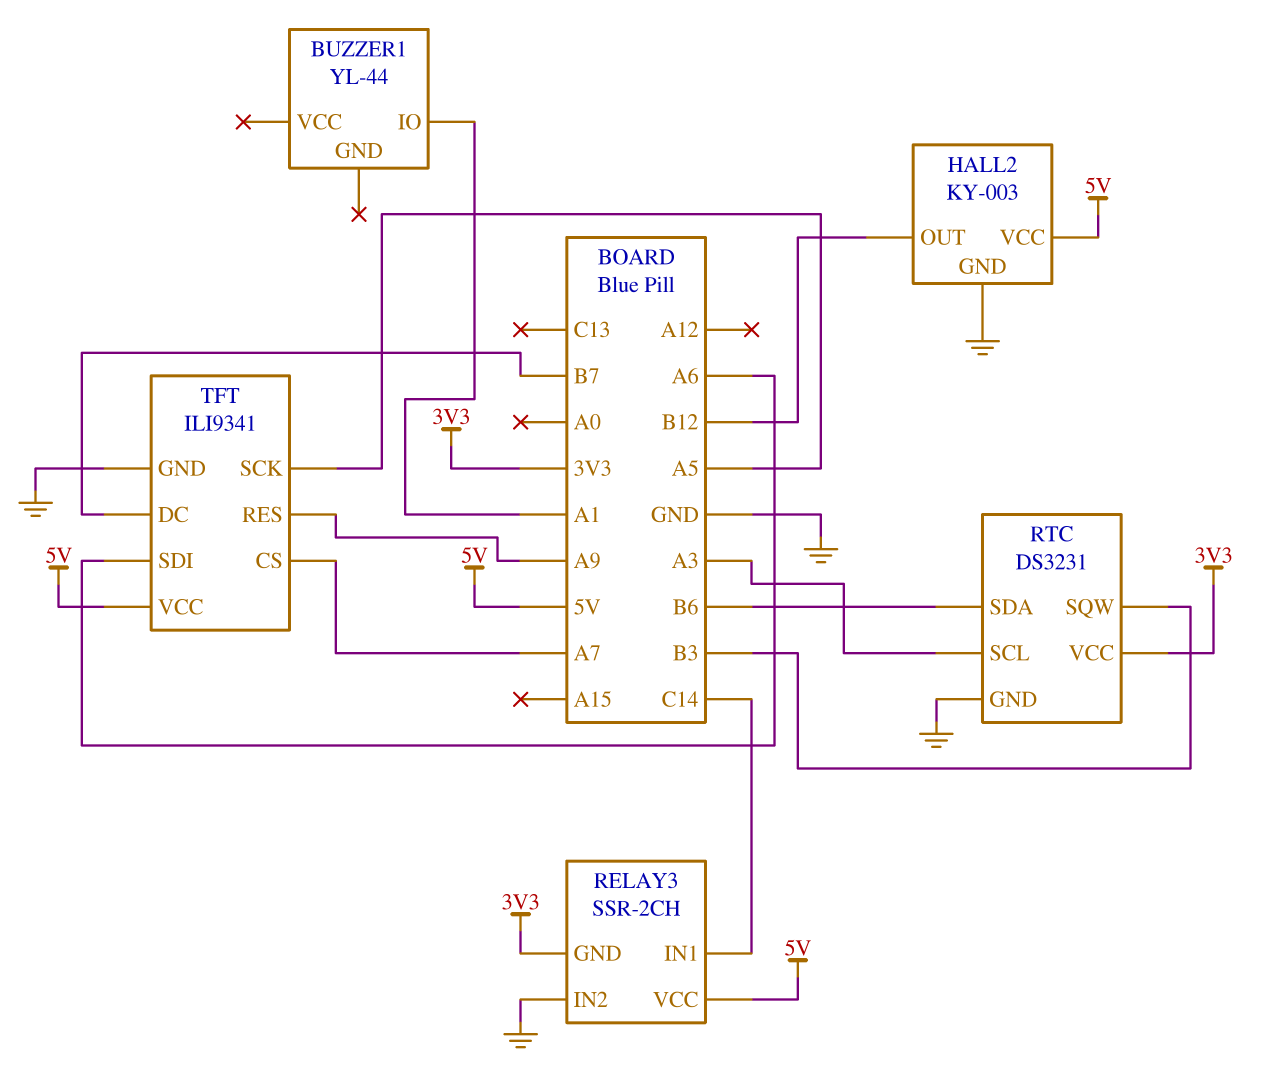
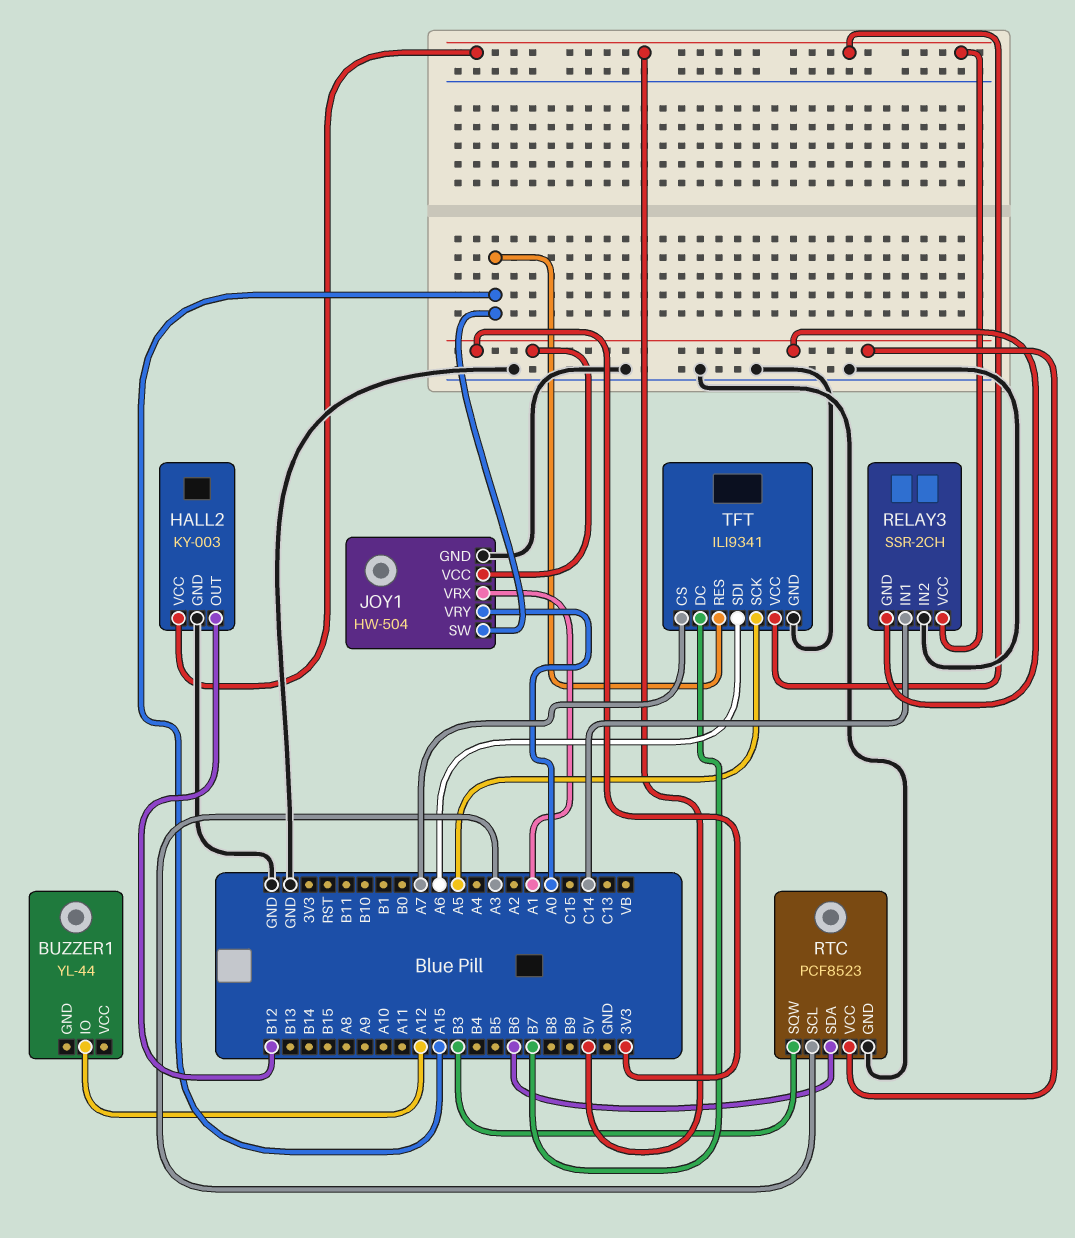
BUZZER1 pin IO: A1 -> A12
JOY1: none -> HW-504
JOY1 pin GND: none -> GND
JOY1 pin SW: none -> A15
JOY1 pin VCC: none -> 3V3
JOY1 pin VRX: none -> A1
JOY1 pin VRY: none -> A0
RTC: DS3231 -> PCF8523
TFT pin RES: A9 -> A15

